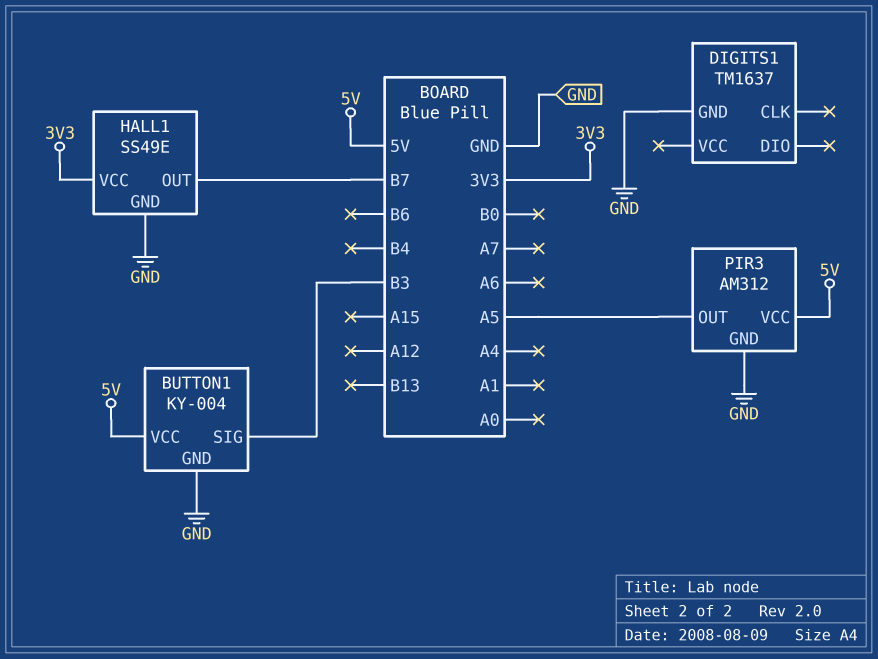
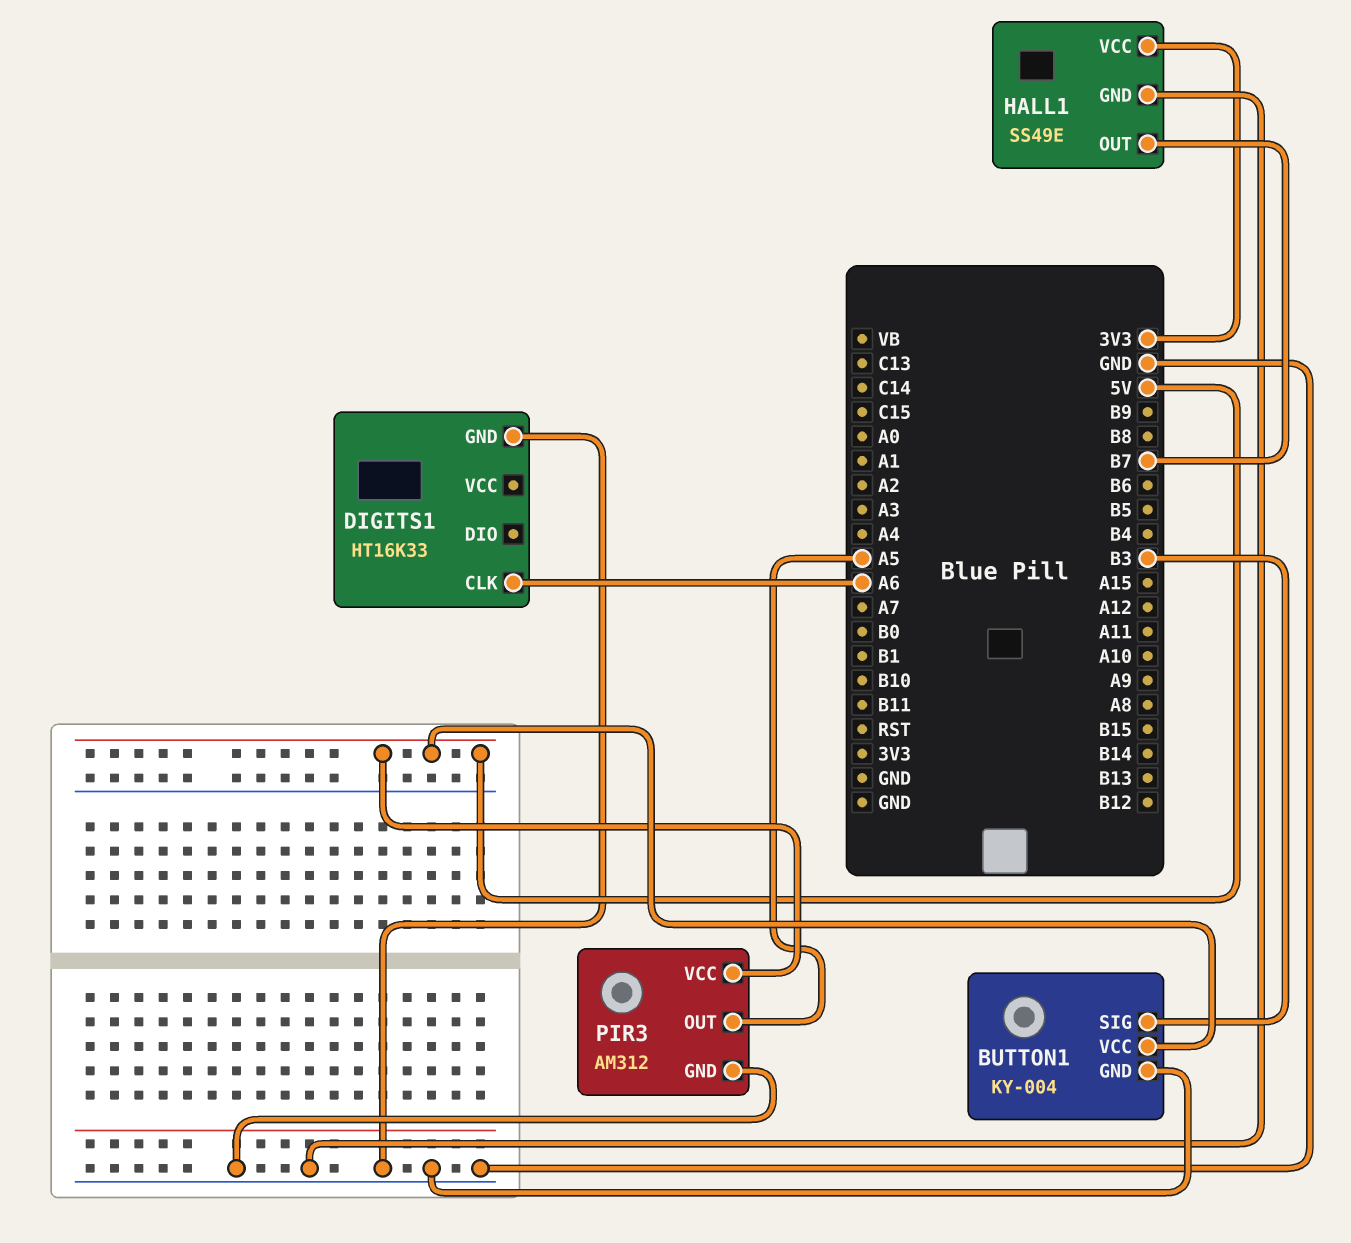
DIGITS1: TM1637 -> HT16K33
DIGITS1 pin CLK: none -> A6

